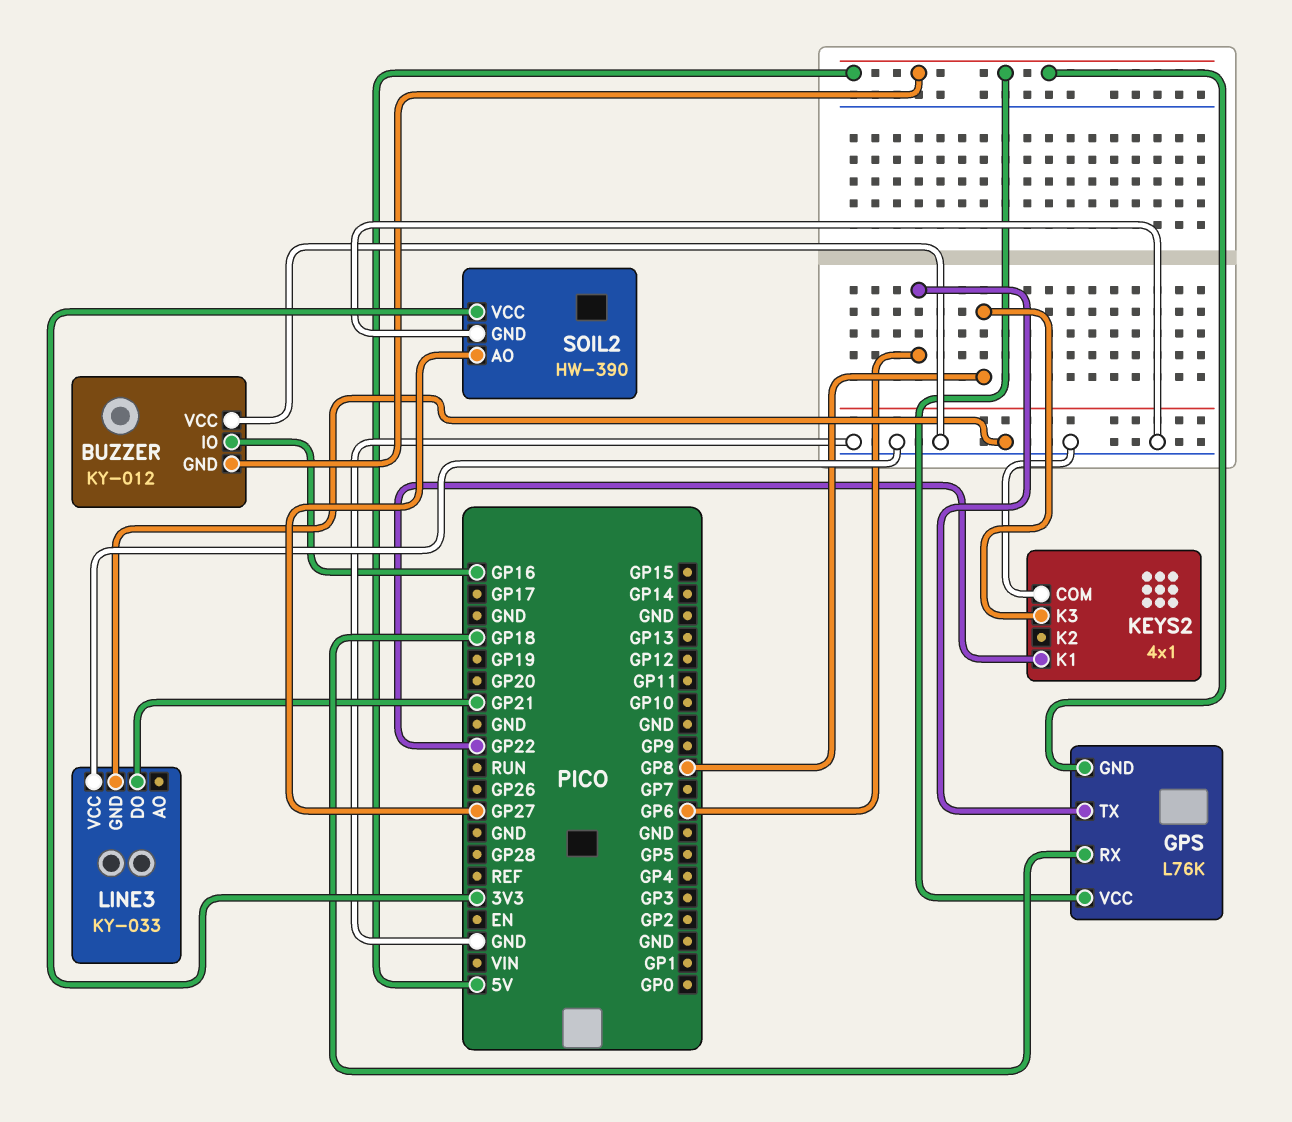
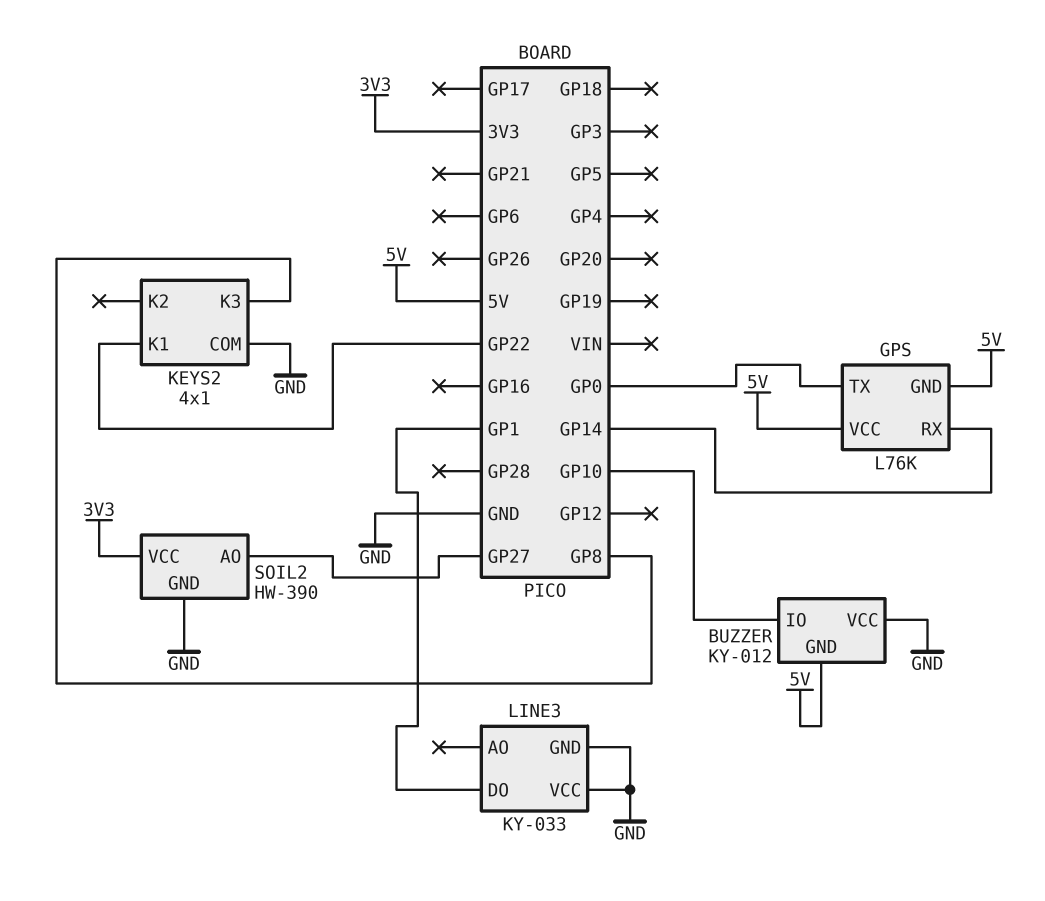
BUZZER pin IO: GP16 -> GP10
GPS pin RX: GP18 -> GP14
GPS pin TX: GP6 -> GP0
LINE3 pin DO: GP21 -> GP1

